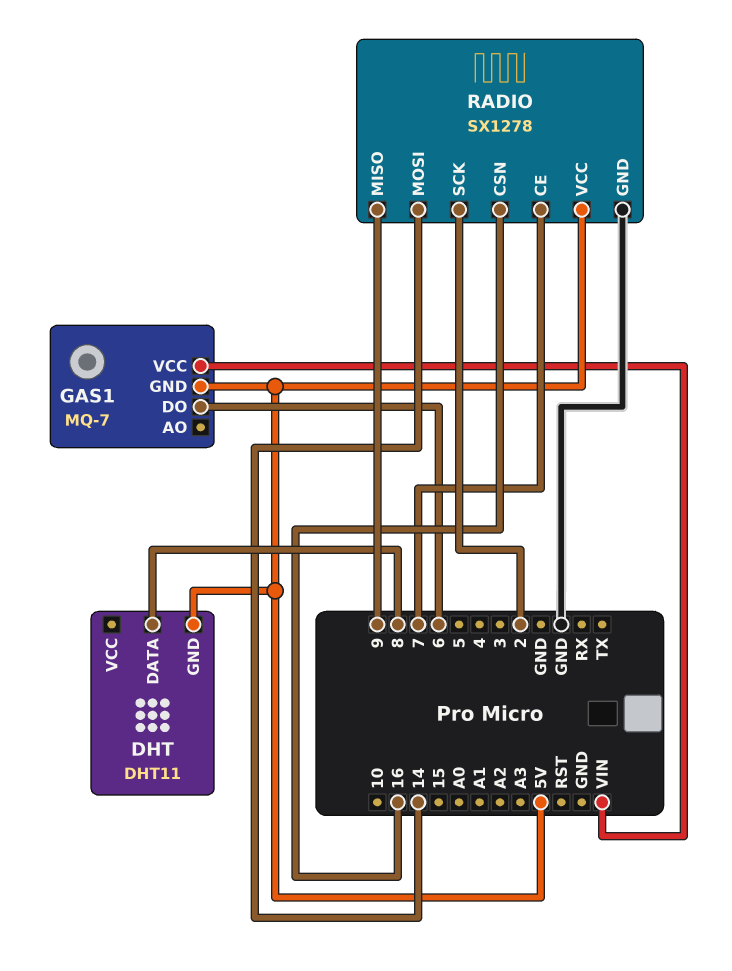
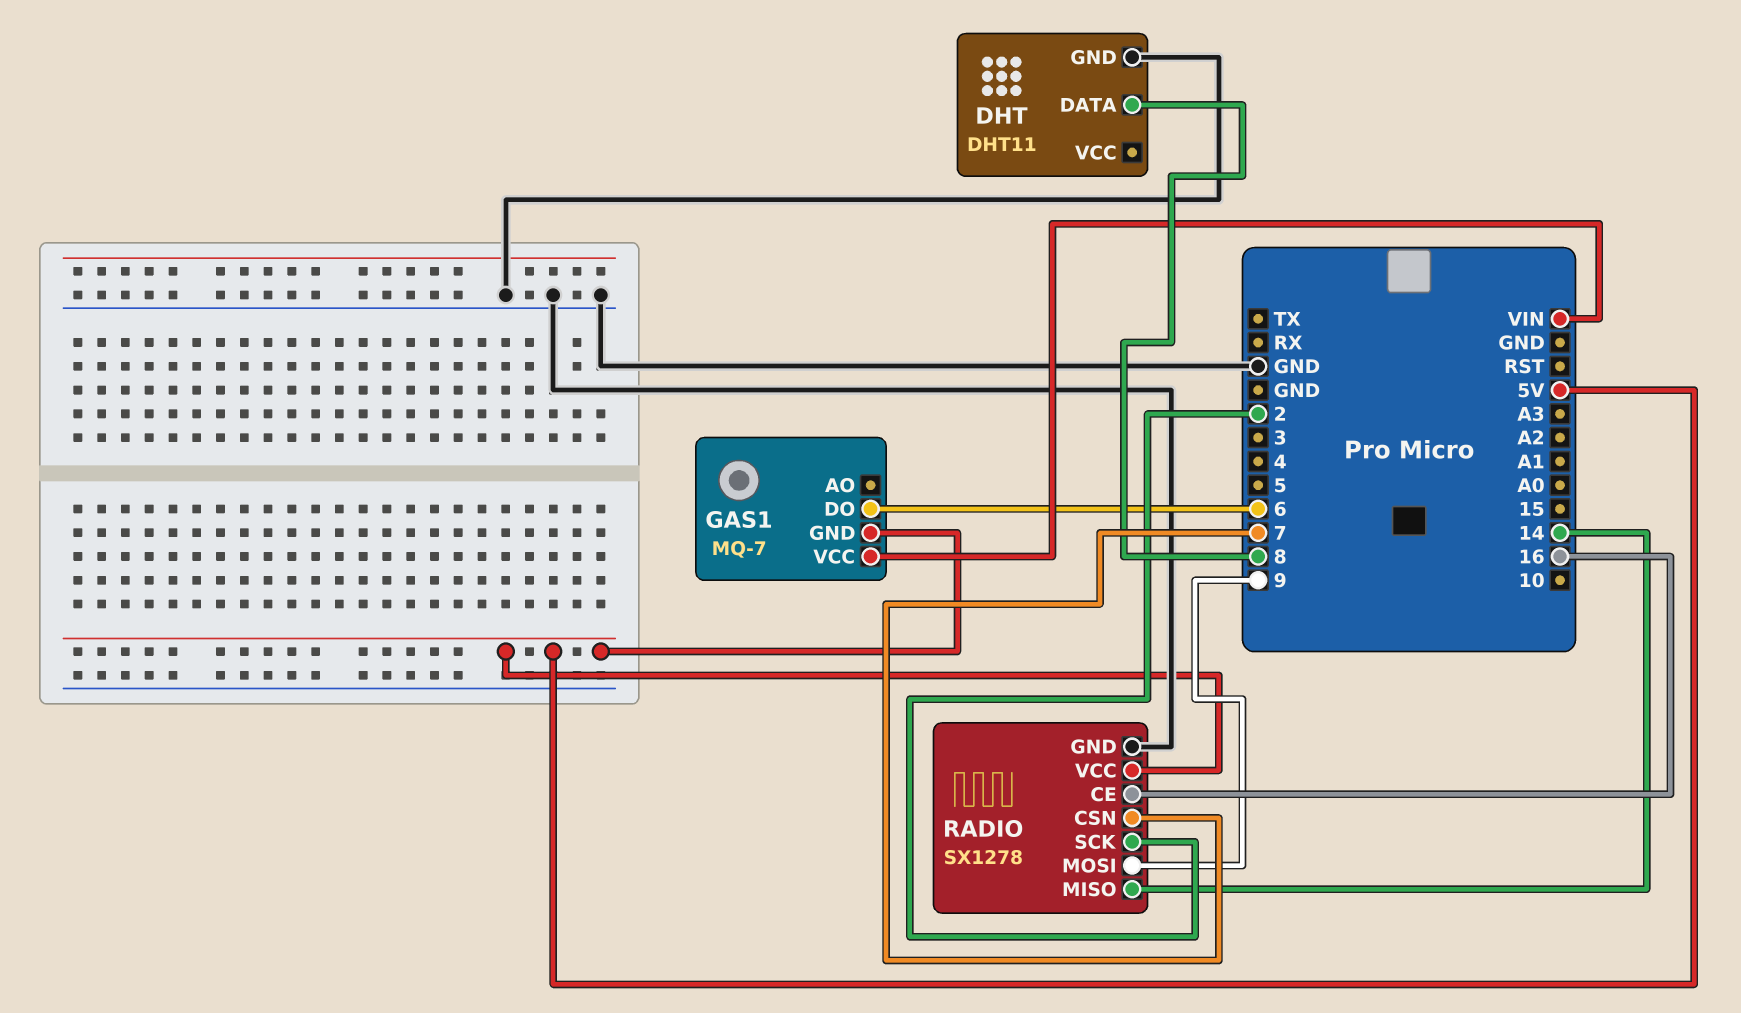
DHT pin GND: 5V -> GND
RADIO pin CE: 7 -> 16
RADIO pin CSN: 16 -> 7
RADIO pin MISO: 9 -> 14
RADIO pin MOSI: 14 -> 9

